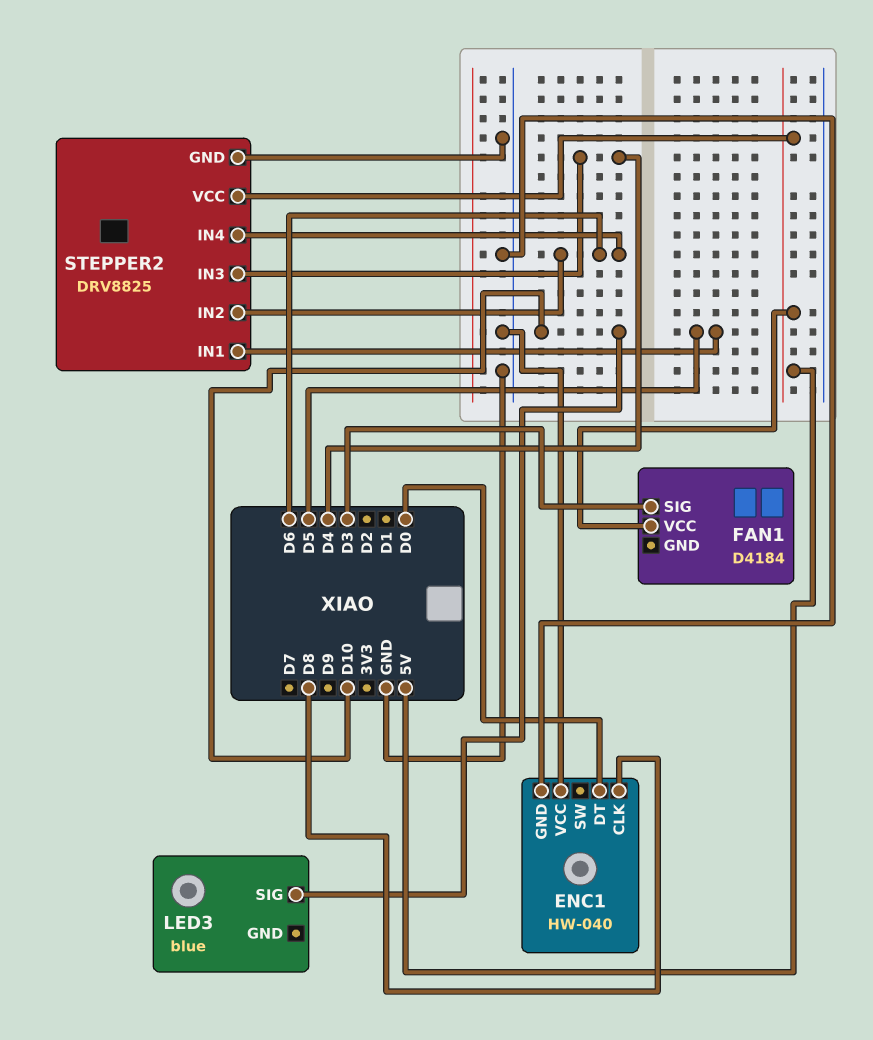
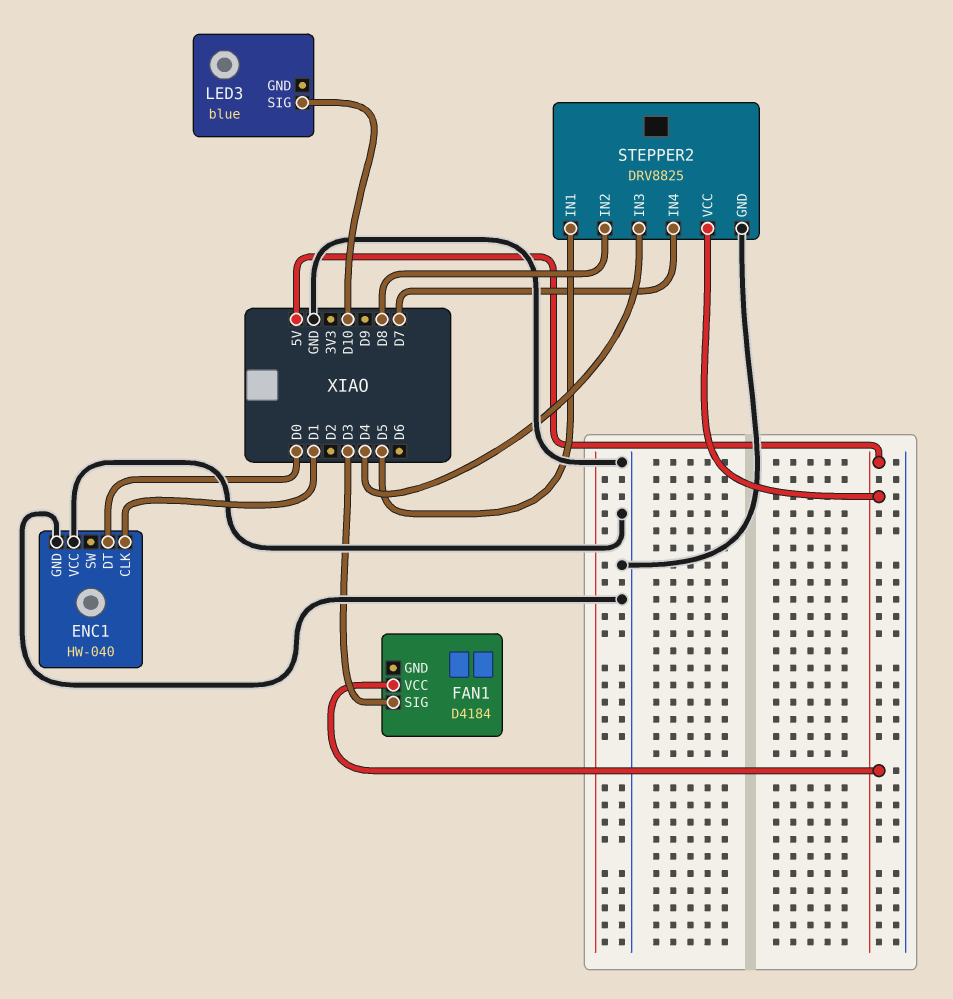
ENC1 pin CLK: D8 -> D1
STEPPER2 pin IN2: D6 -> D8
STEPPER2 pin IN4: D6 -> D7

